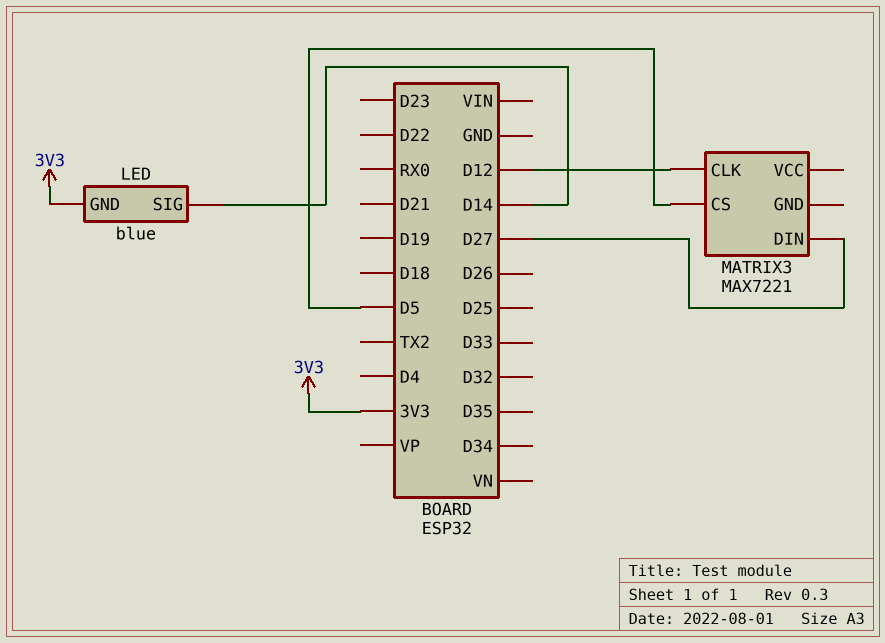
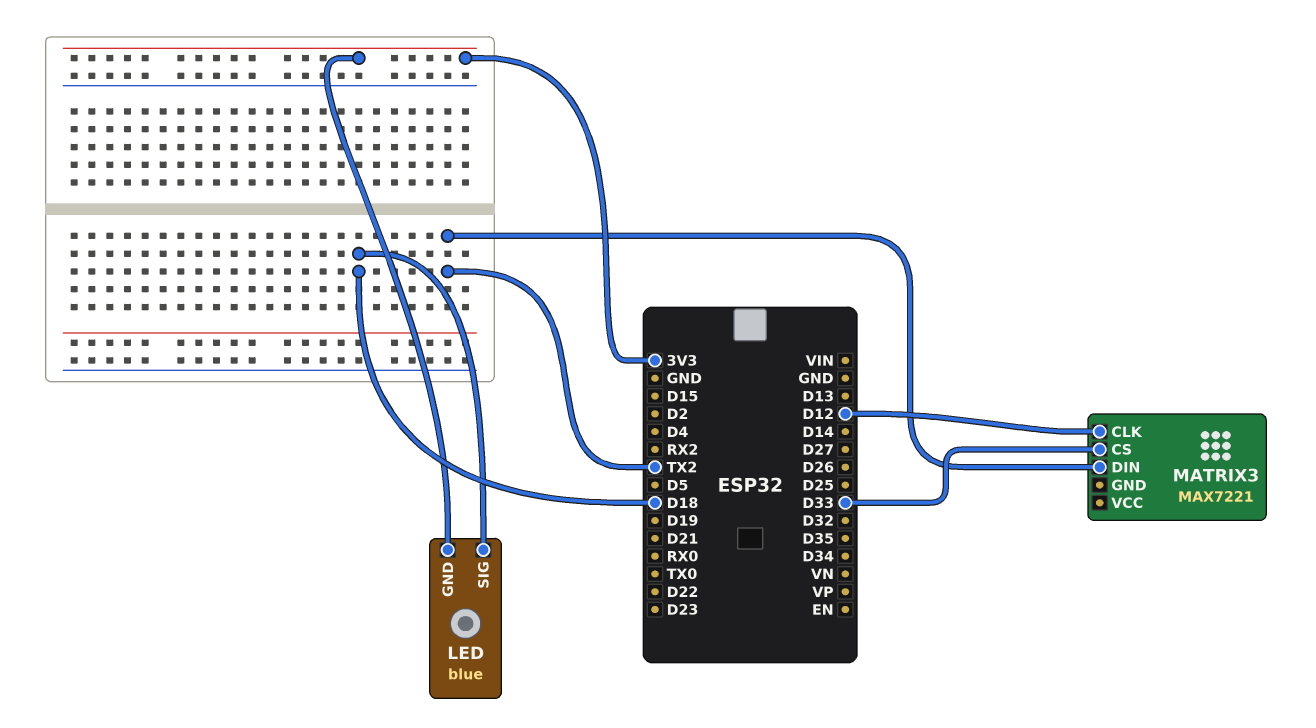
LED pin SIG: D14 -> D18
MATRIX3 pin CS: D5 -> D33
MATRIX3 pin DIN: D27 -> TX2

